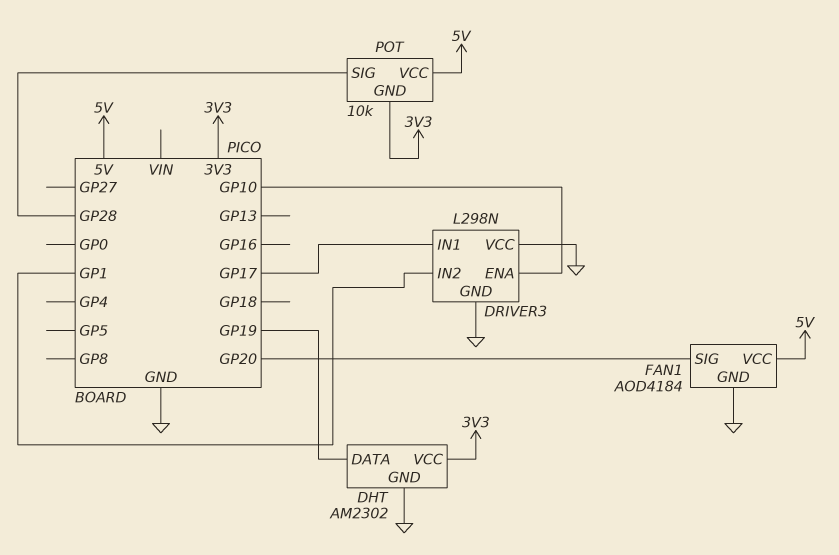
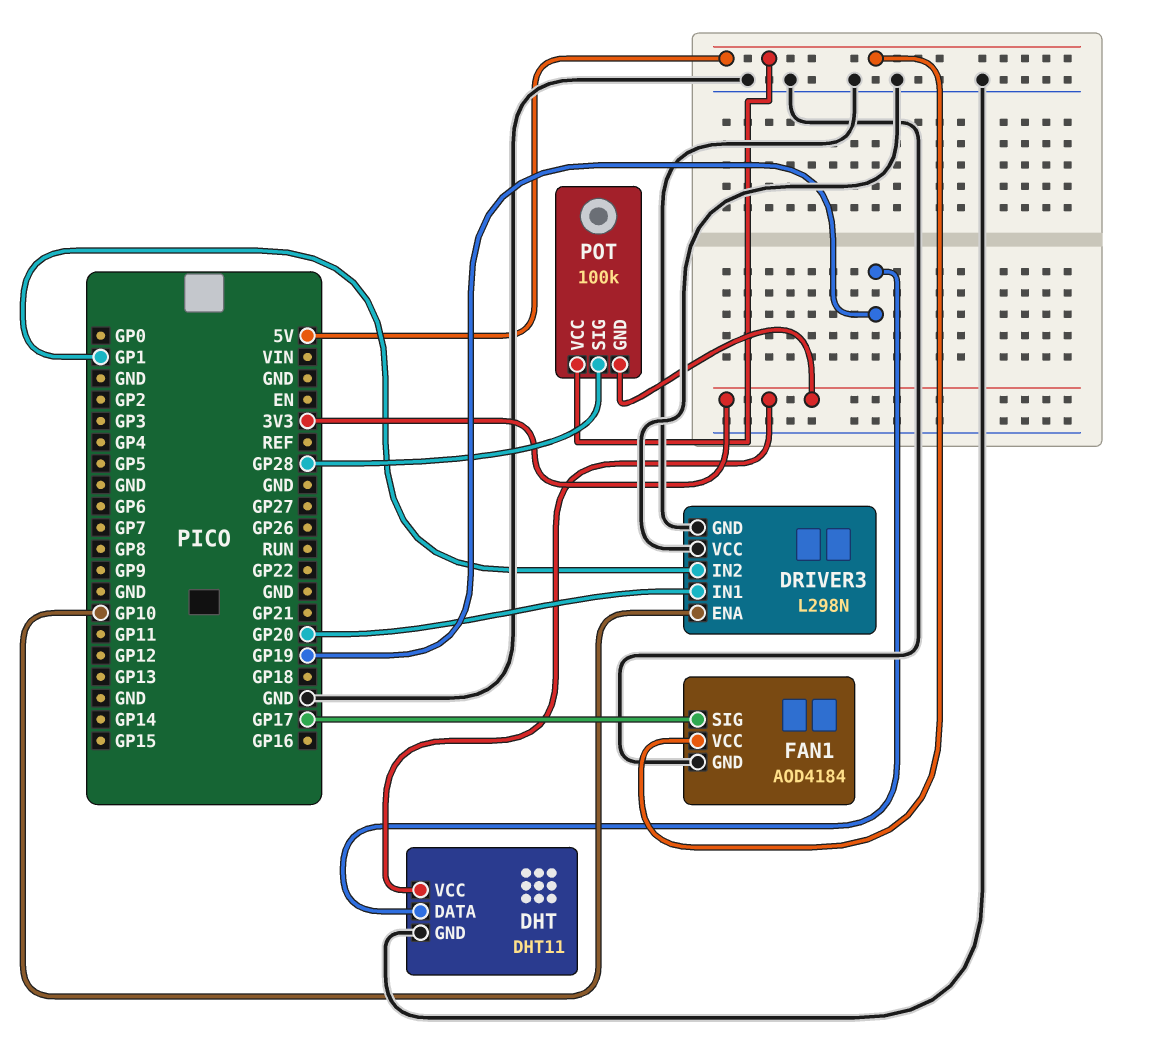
DHT: AM2302 -> DHT11
DRIVER3 pin IN1: GP17 -> GP20
FAN1 pin SIG: GP20 -> GP17
POT: 10k -> 100k

